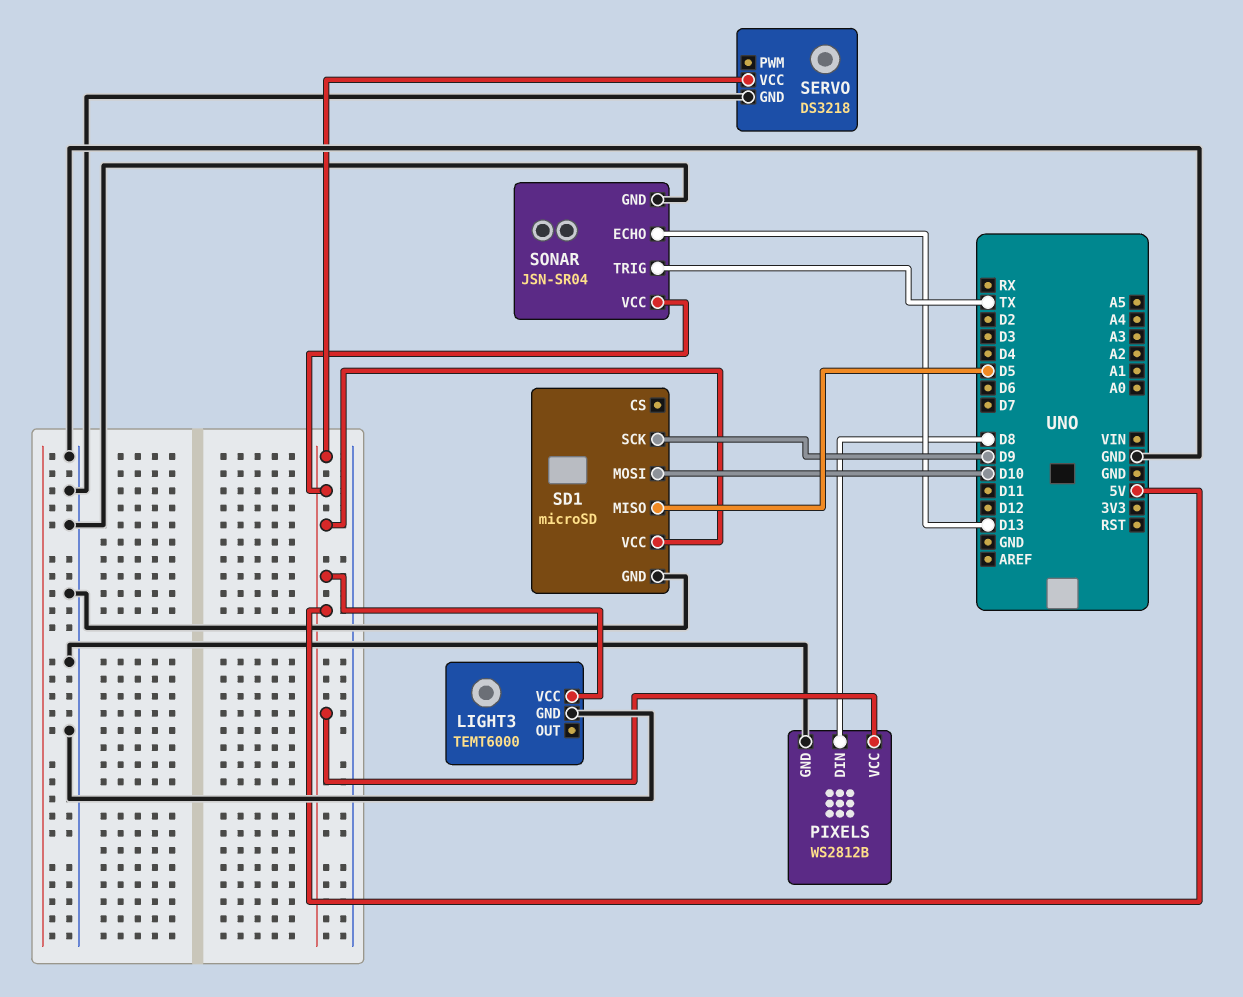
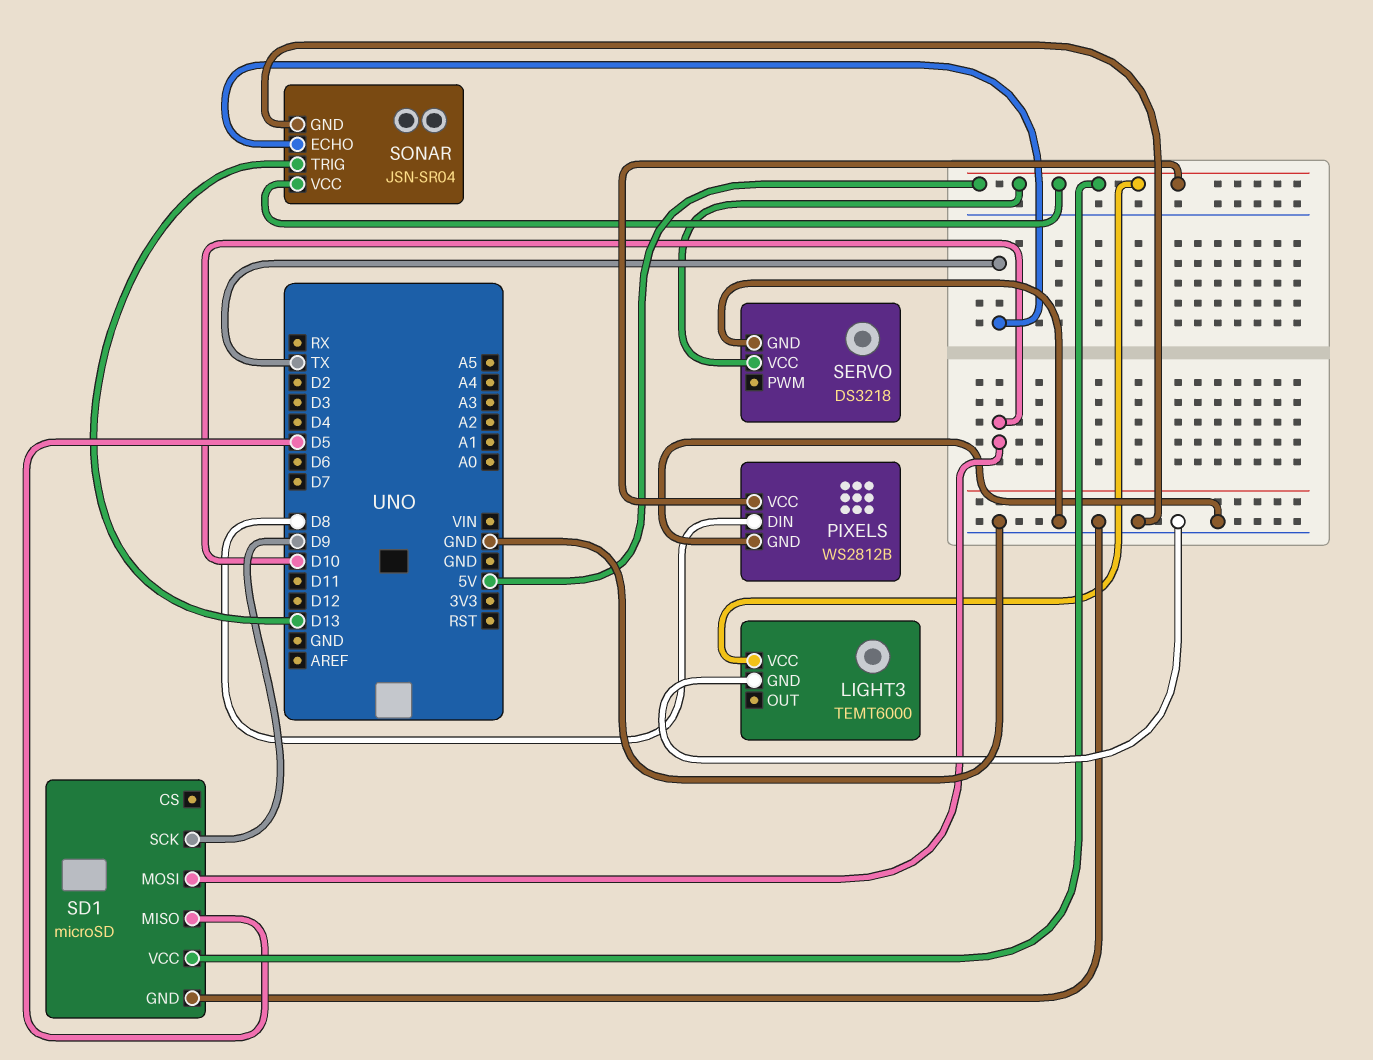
SONAR pin ECHO: D13 -> TX
SONAR pin TRIG: TX -> D13

